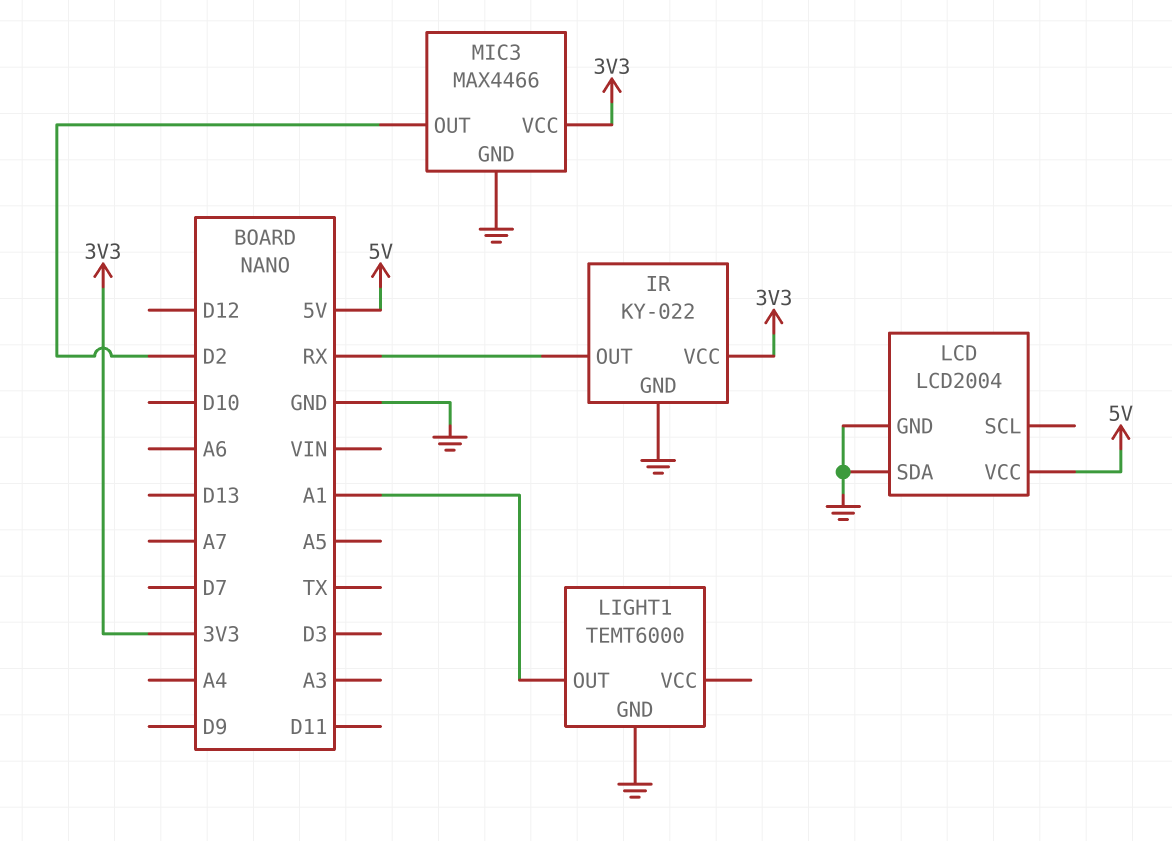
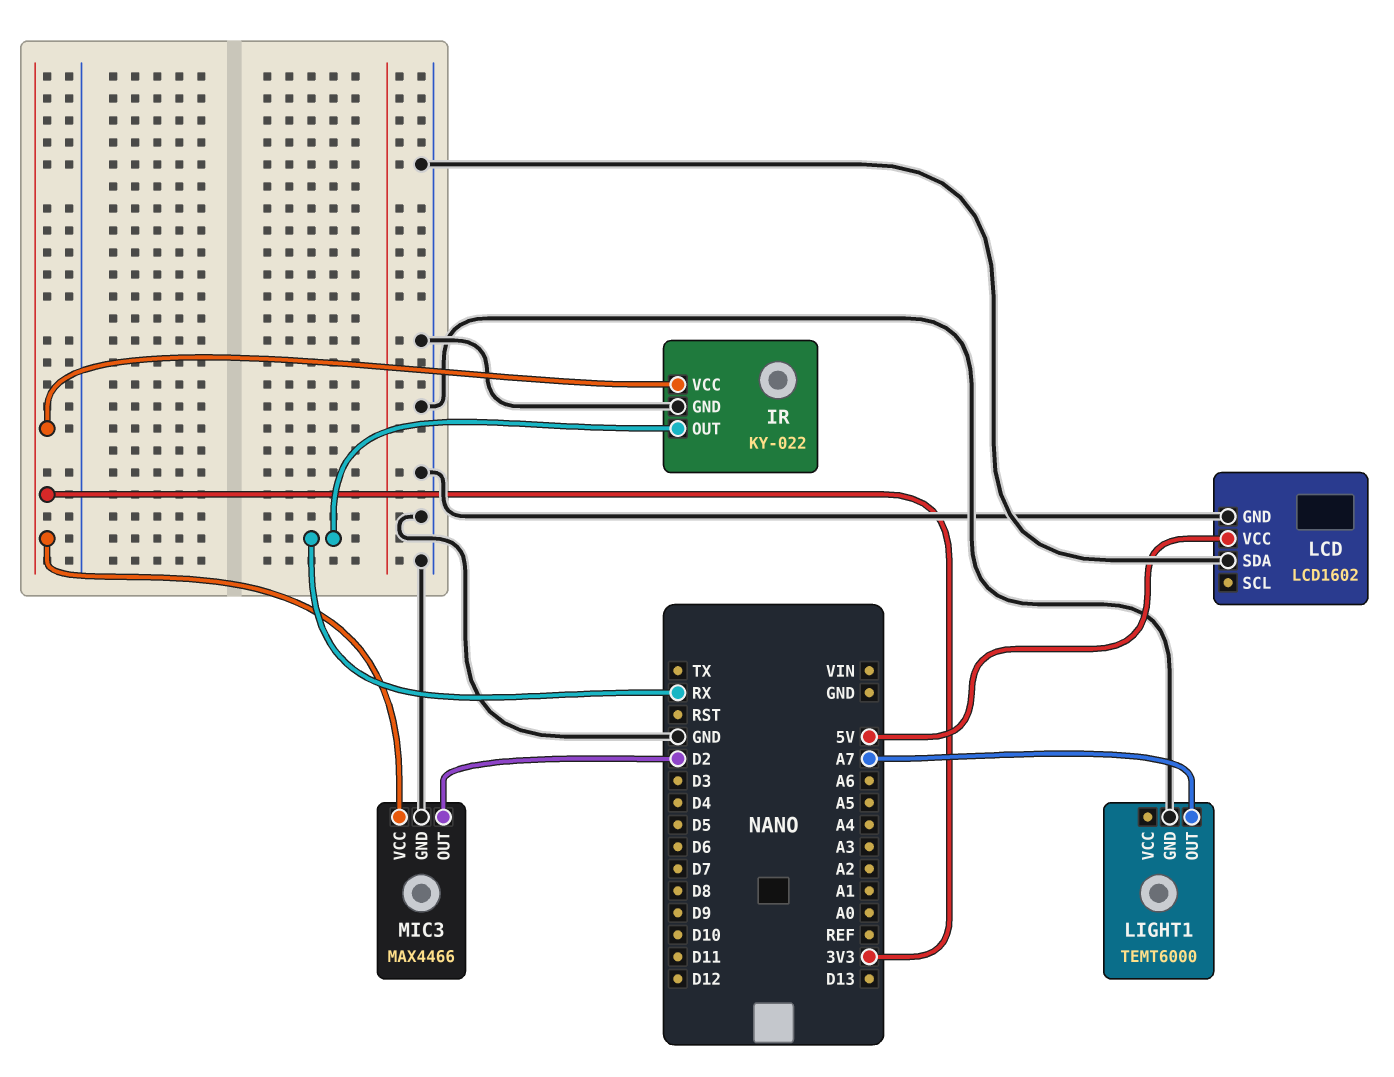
LCD: LCD2004 -> LCD1602
LIGHT1 pin OUT: A1 -> A7

